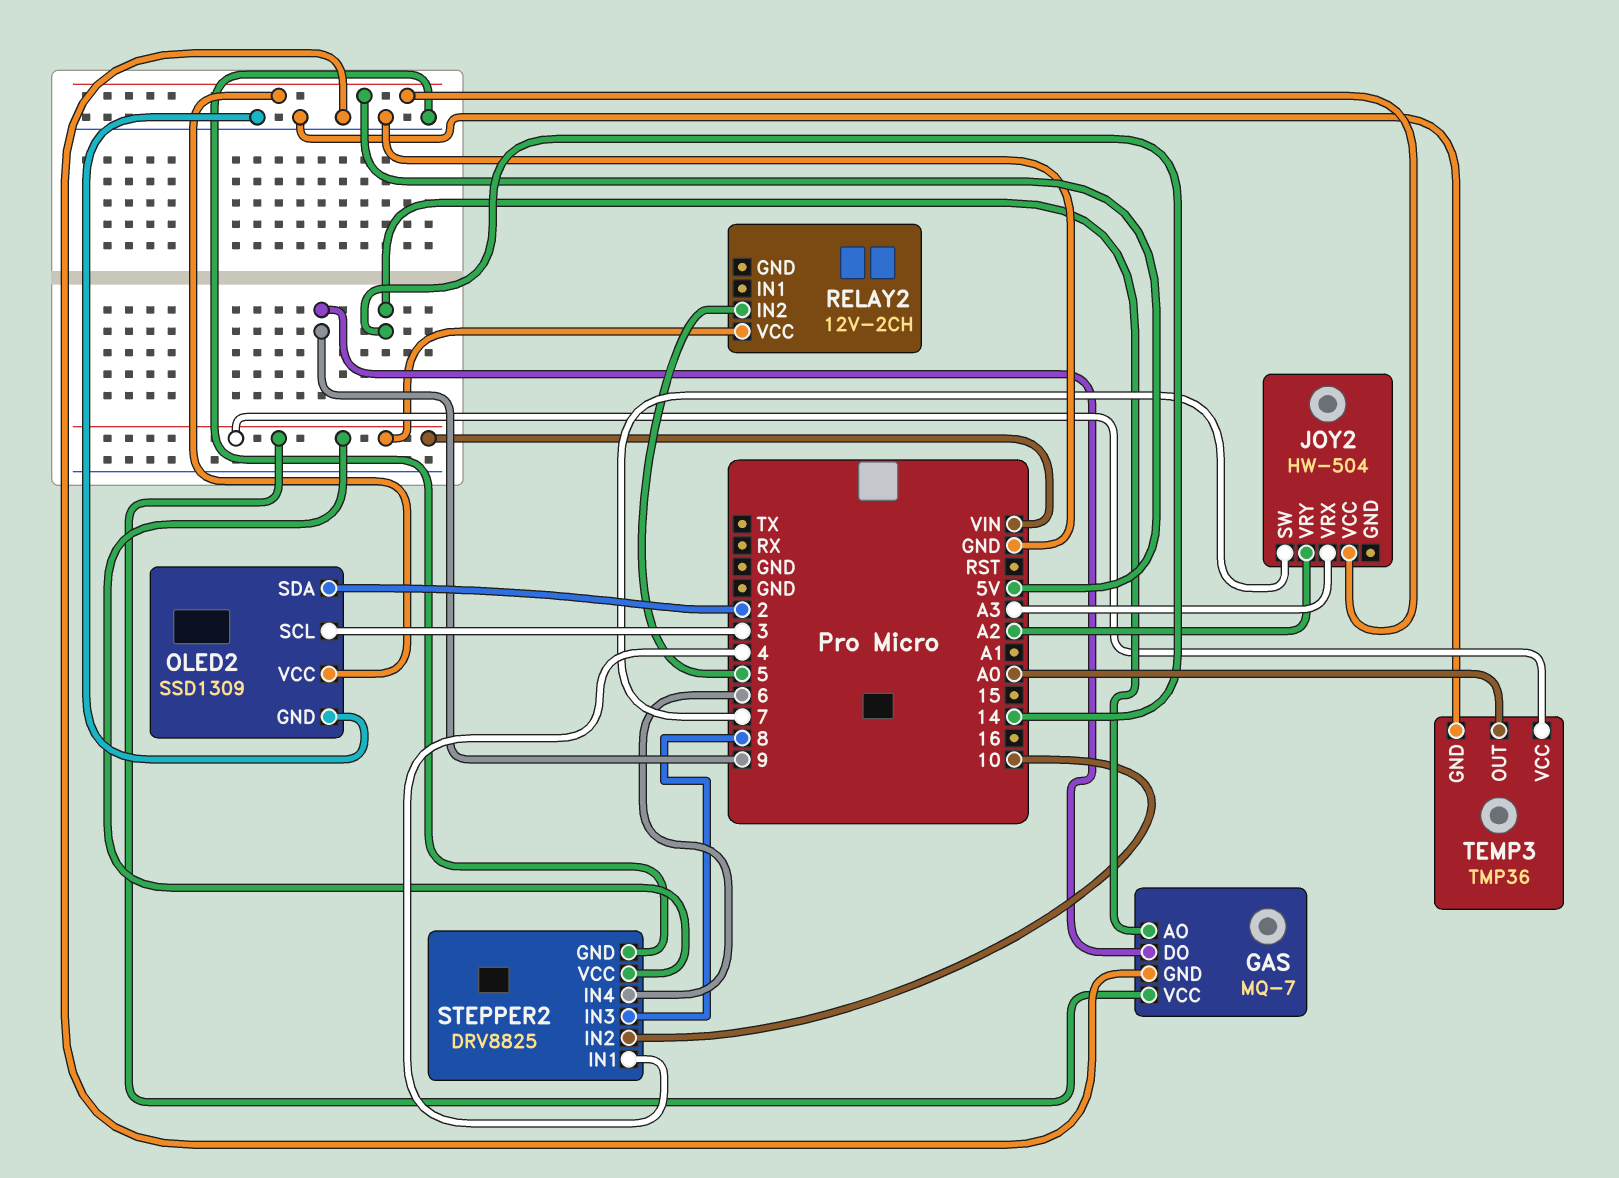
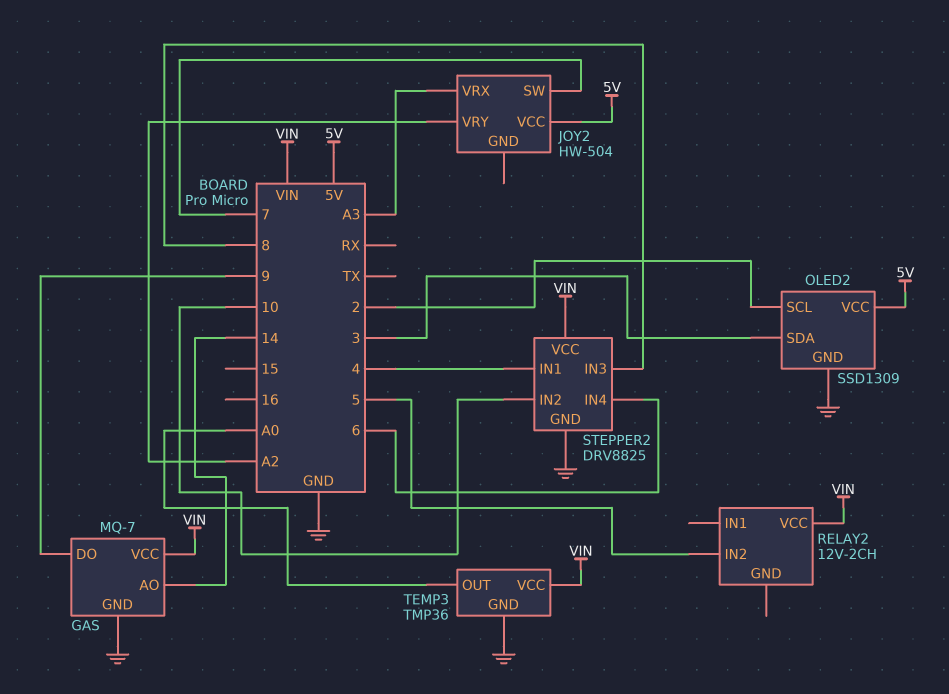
OLED2 pin SCL: 3 -> 2
OLED2 pin SDA: 2 -> 3

